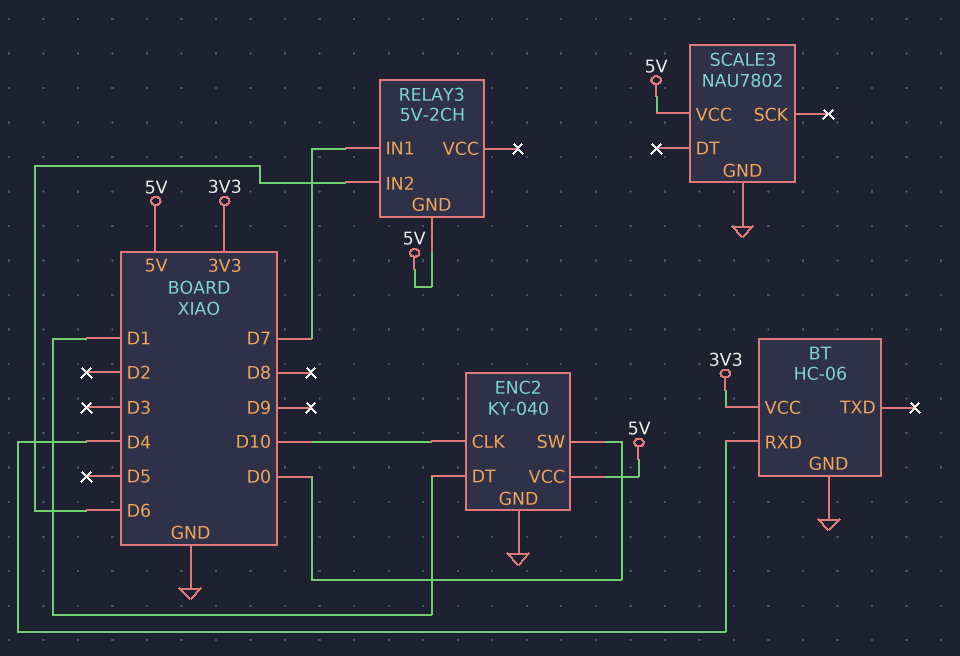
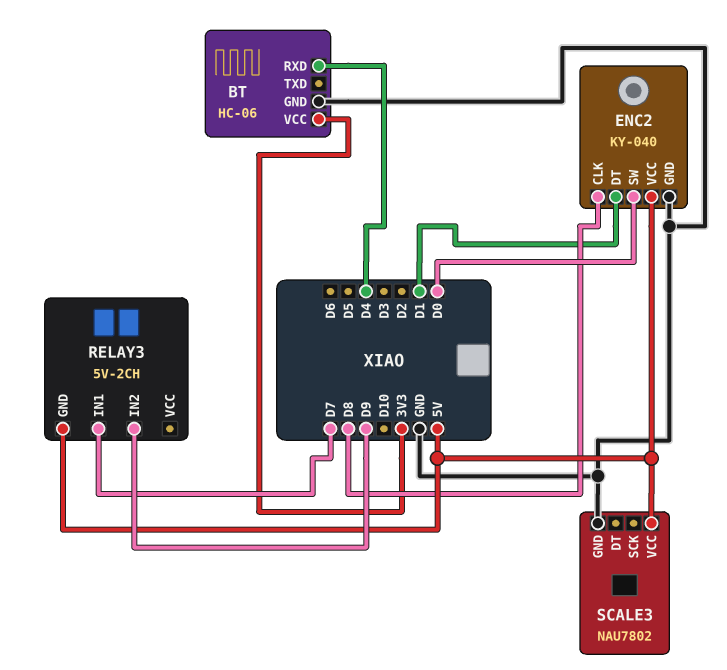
ENC2 pin CLK: D10 -> D8
RELAY3 pin IN2: D6 -> D9

